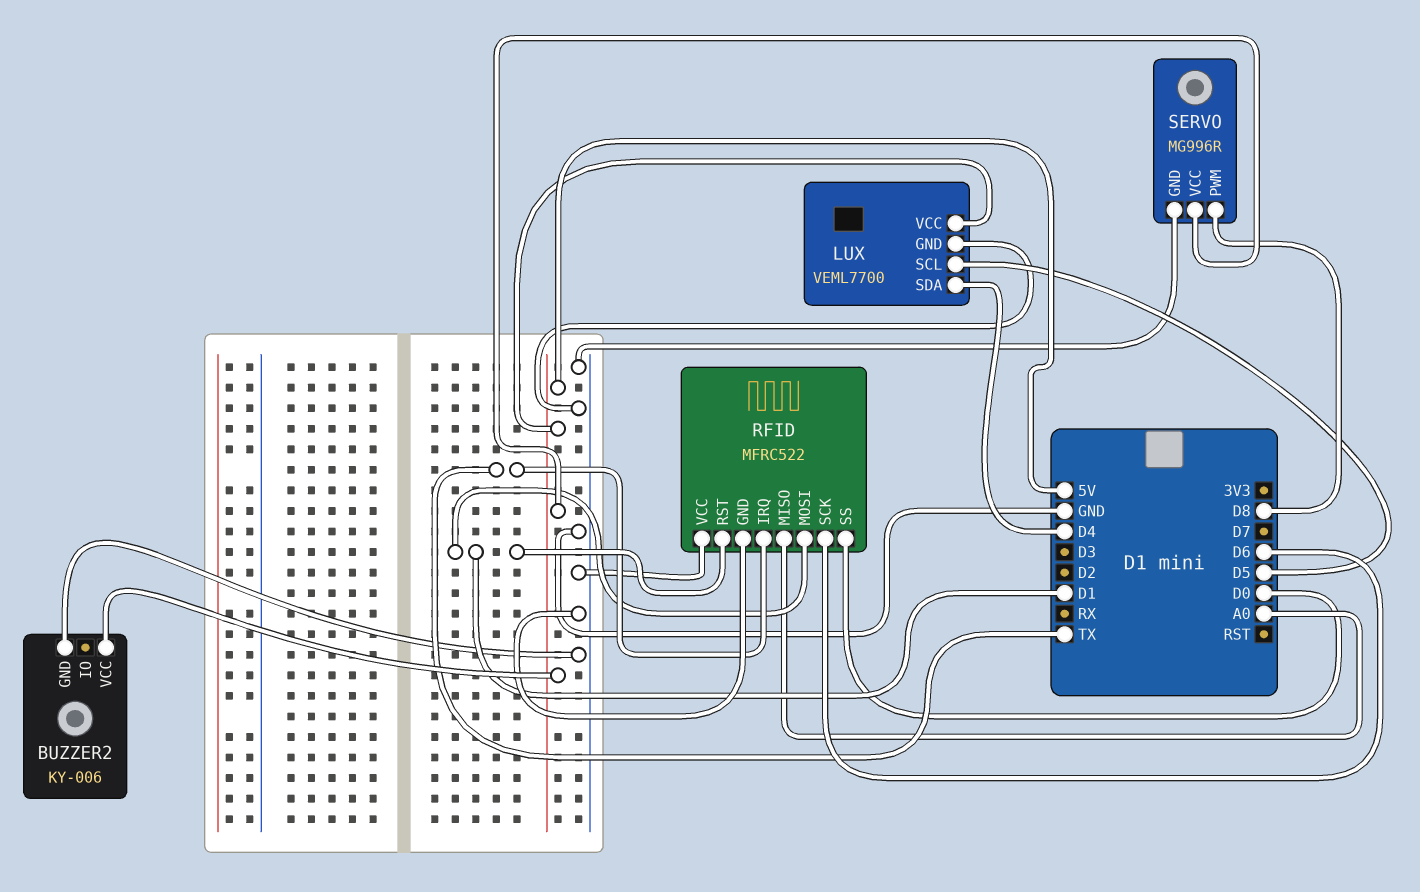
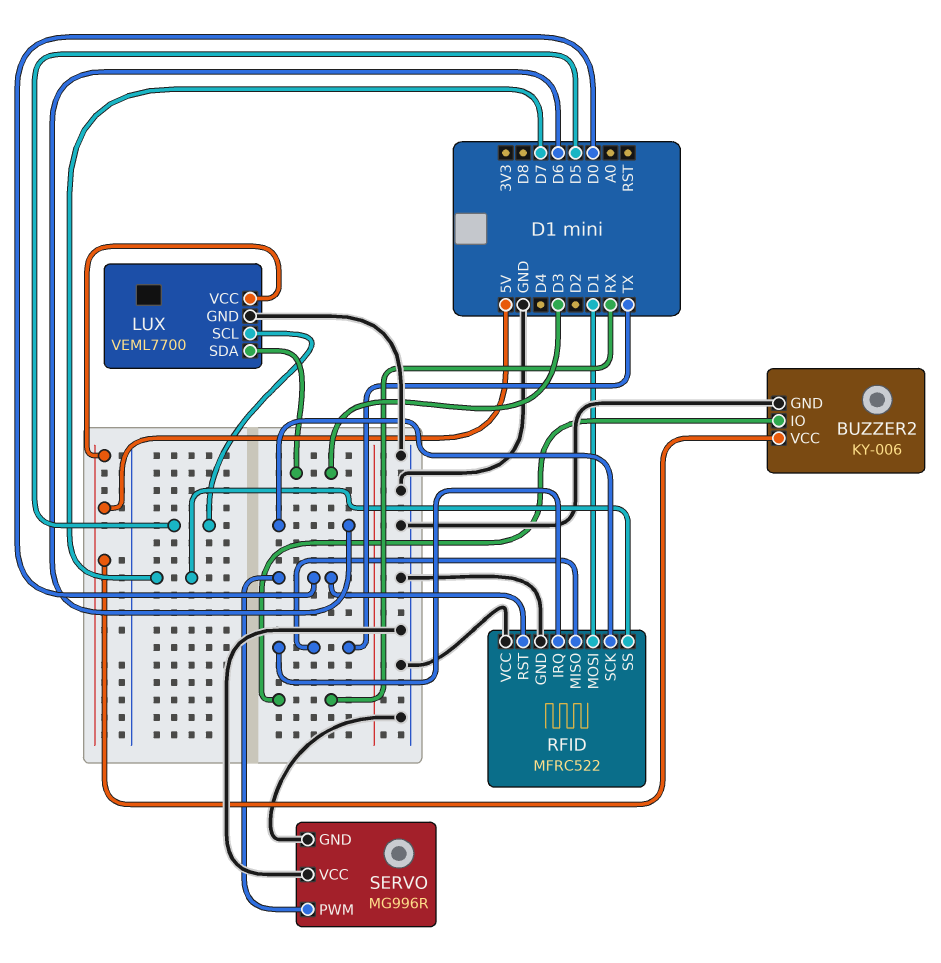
BUZZER2 pin IO: none -> RX
LUX pin SDA: D4 -> D3
RFID pin MISO: A0 -> TX
RFID pin RST: D1 -> D0
RFID pin SS: D0 -> D7
SERVO pin PWM: D8 -> D0
SERVO pin VCC: 5V -> GND

